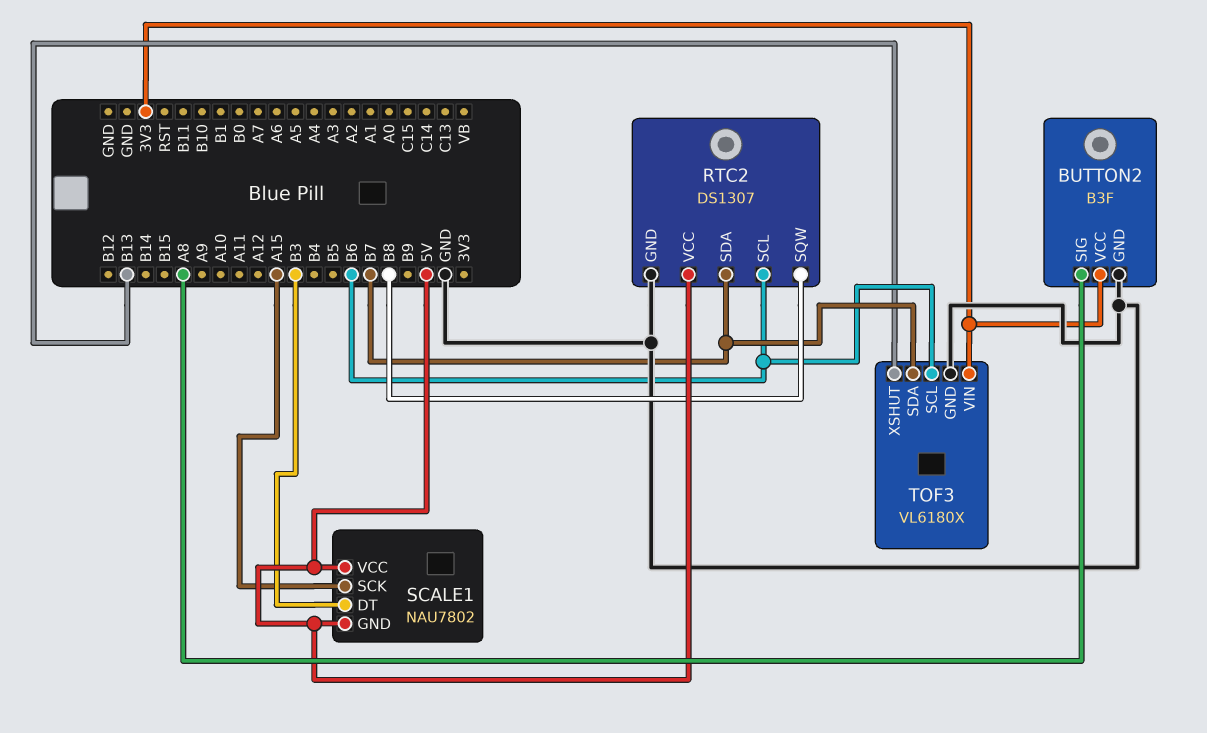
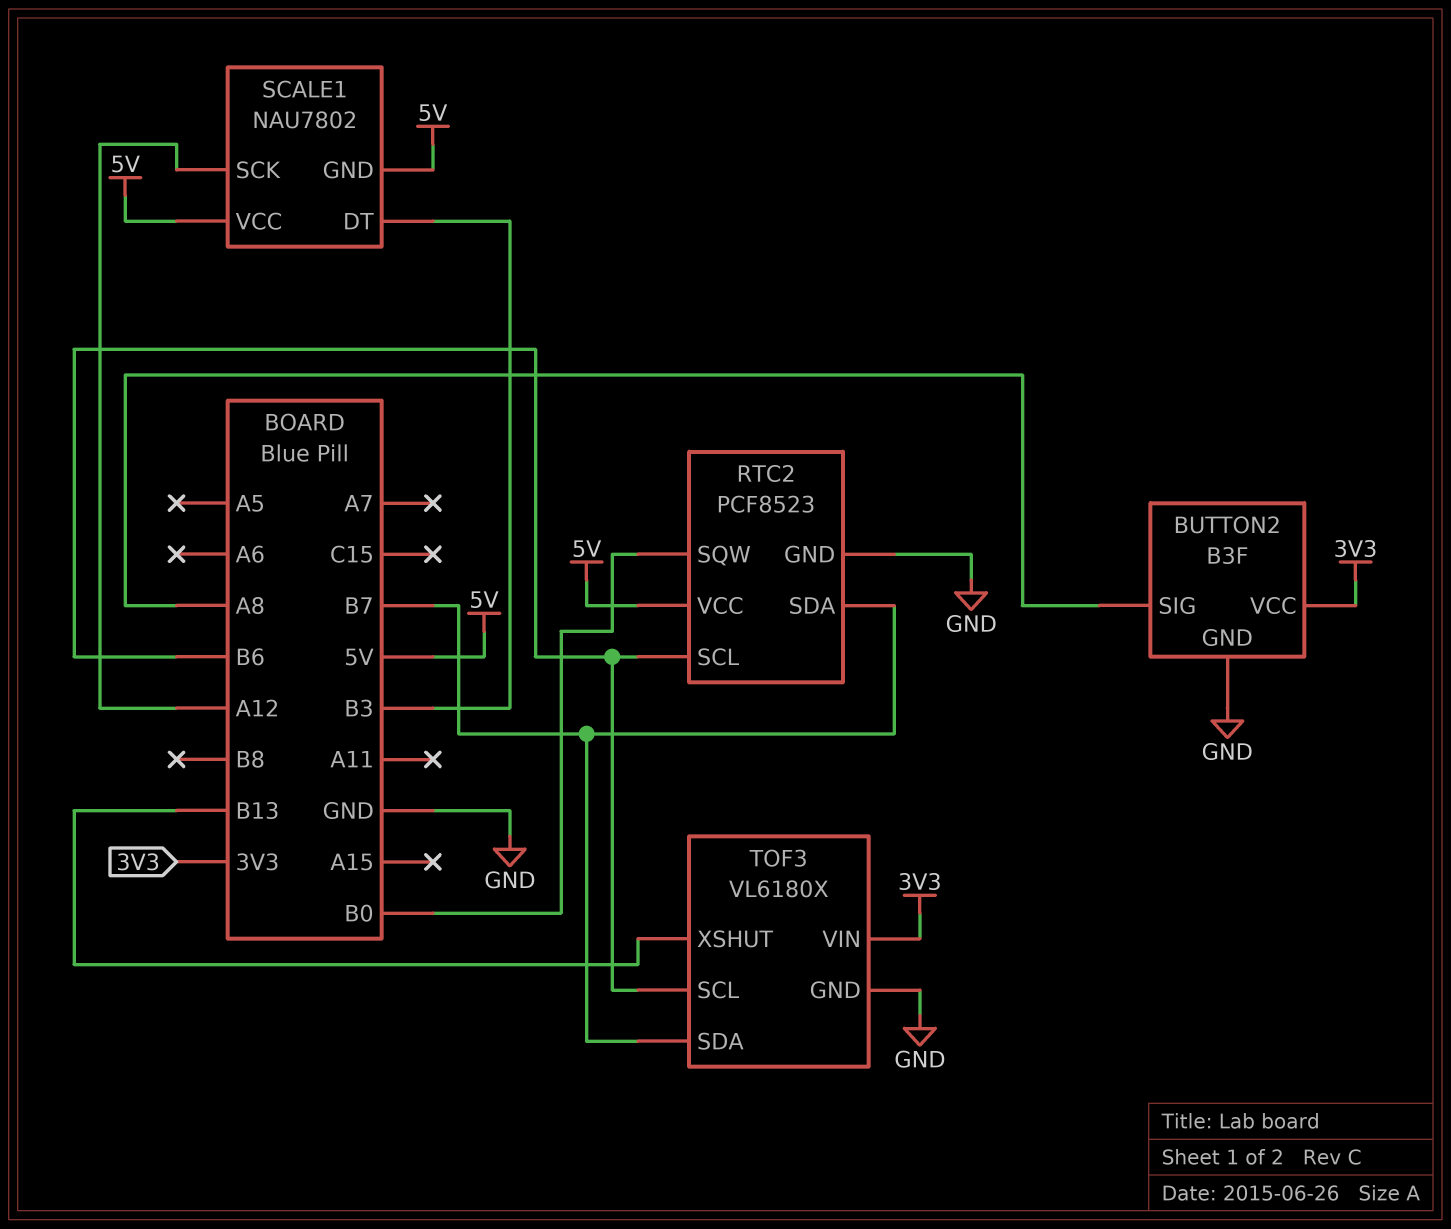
RTC2: DS1307 -> PCF8523
RTC2 pin SQW: B8 -> B0
SCALE1 pin SCK: A15 -> A12

